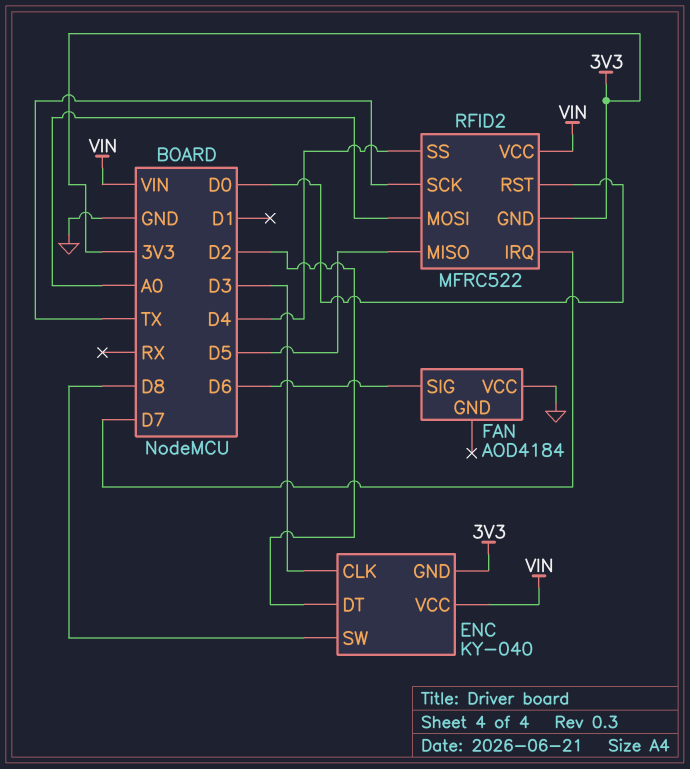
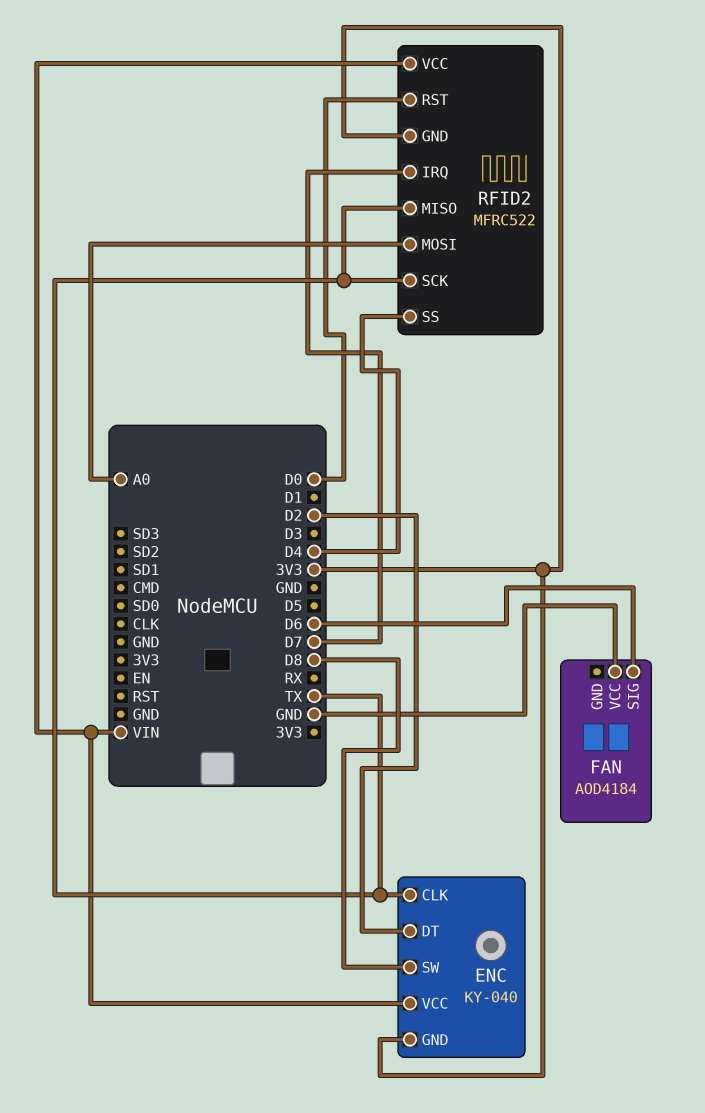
ENC pin CLK: D3 -> TX
RFID2 pin MISO: D5 -> TX

